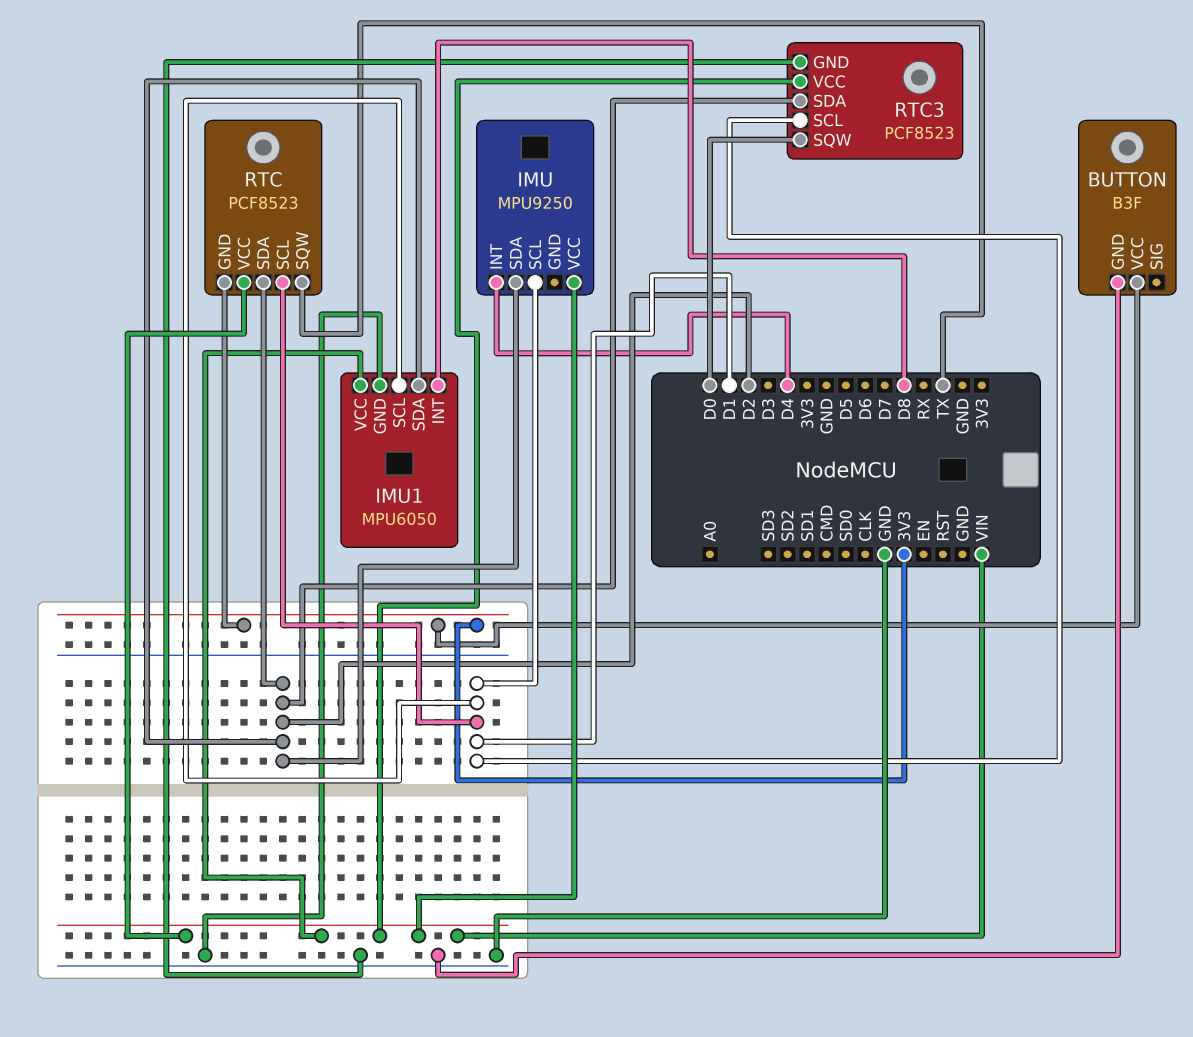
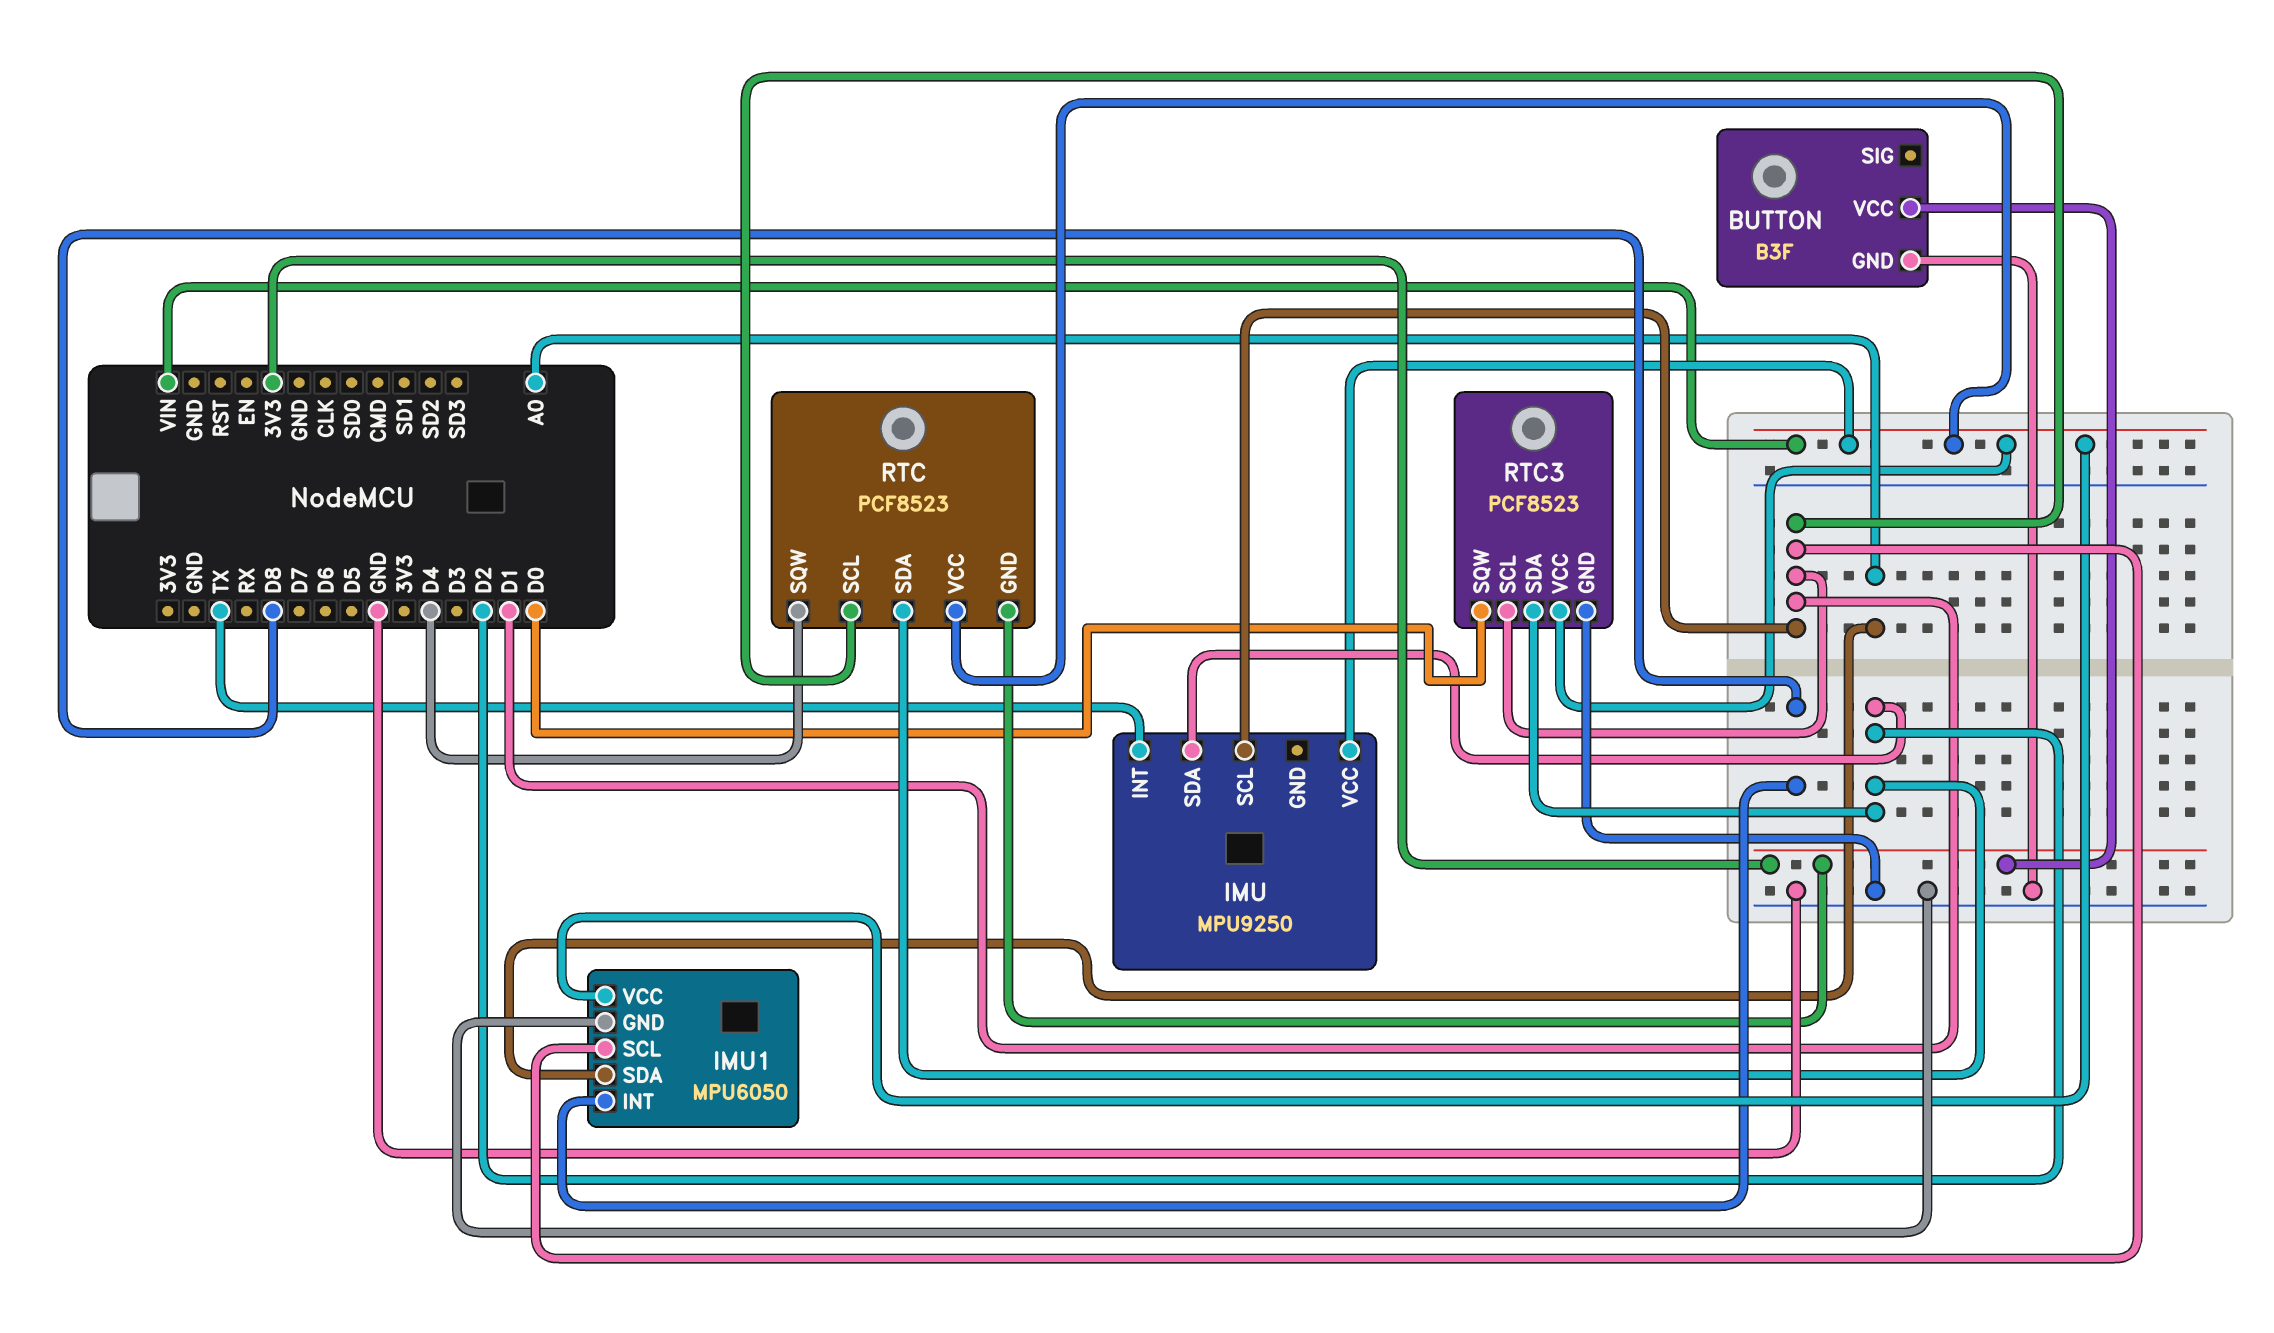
IMU pin INT: D4 -> TX
IMU1 pin SDA: D2 -> A0
RTC pin SQW: TX -> D4

